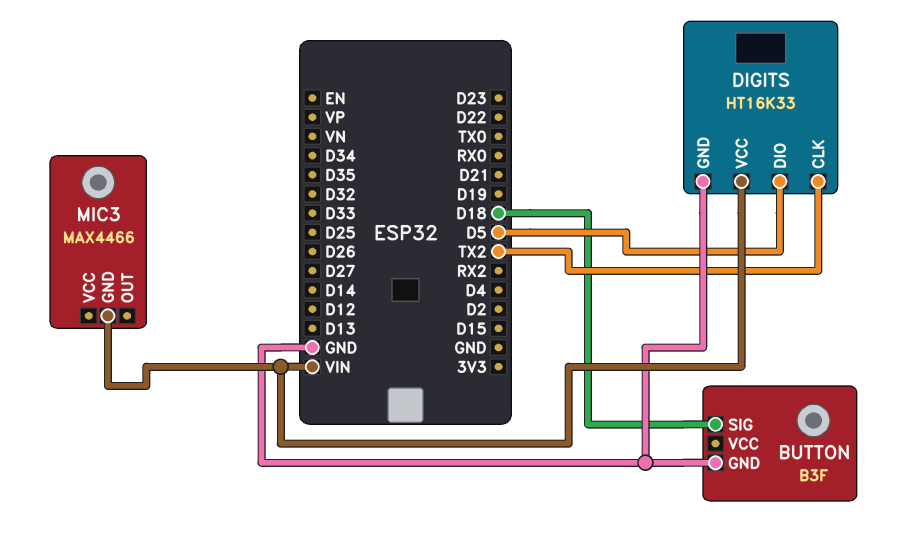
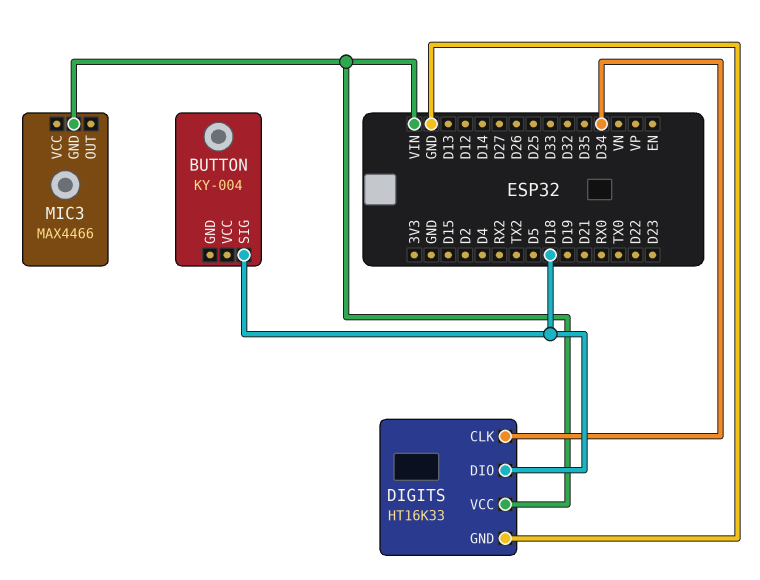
BUTTON: B3F -> KY-004
BUTTON pin GND: GND -> none
DIGITS pin CLK: TX2 -> D34
DIGITS pin DIO: D5 -> D18

